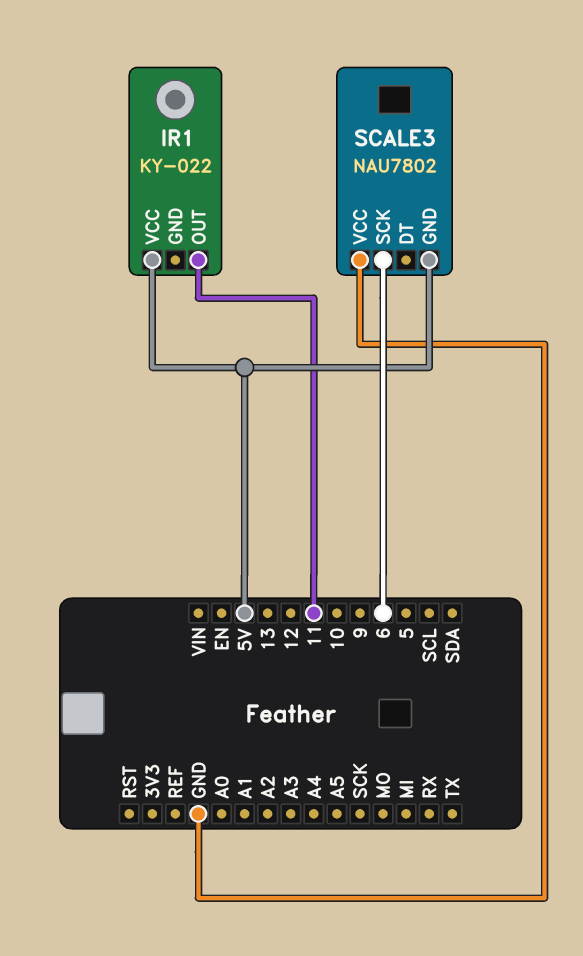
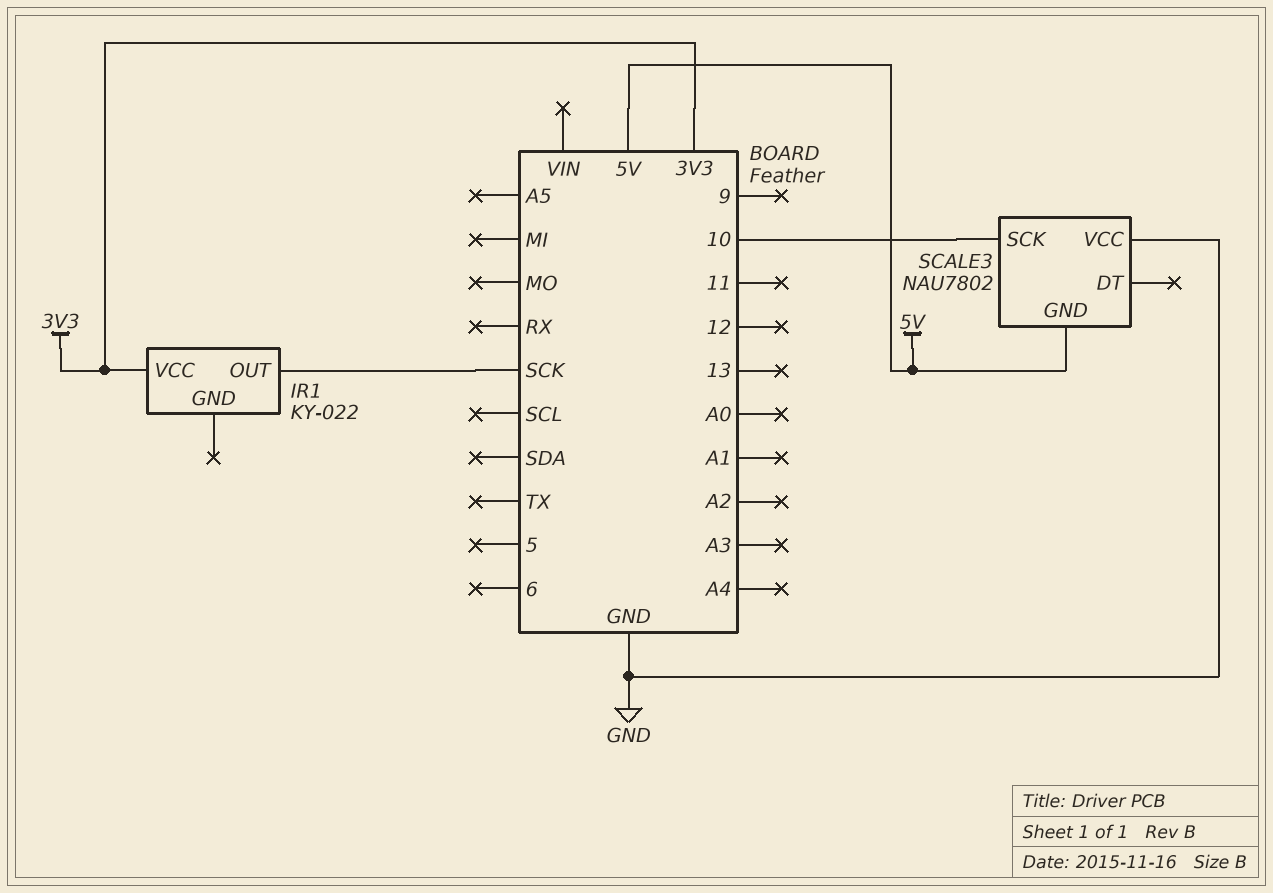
IR1 pin OUT: 11 -> SCK
IR1 pin VCC: 5V -> 3V3
SCALE3 pin SCK: 6 -> 10

